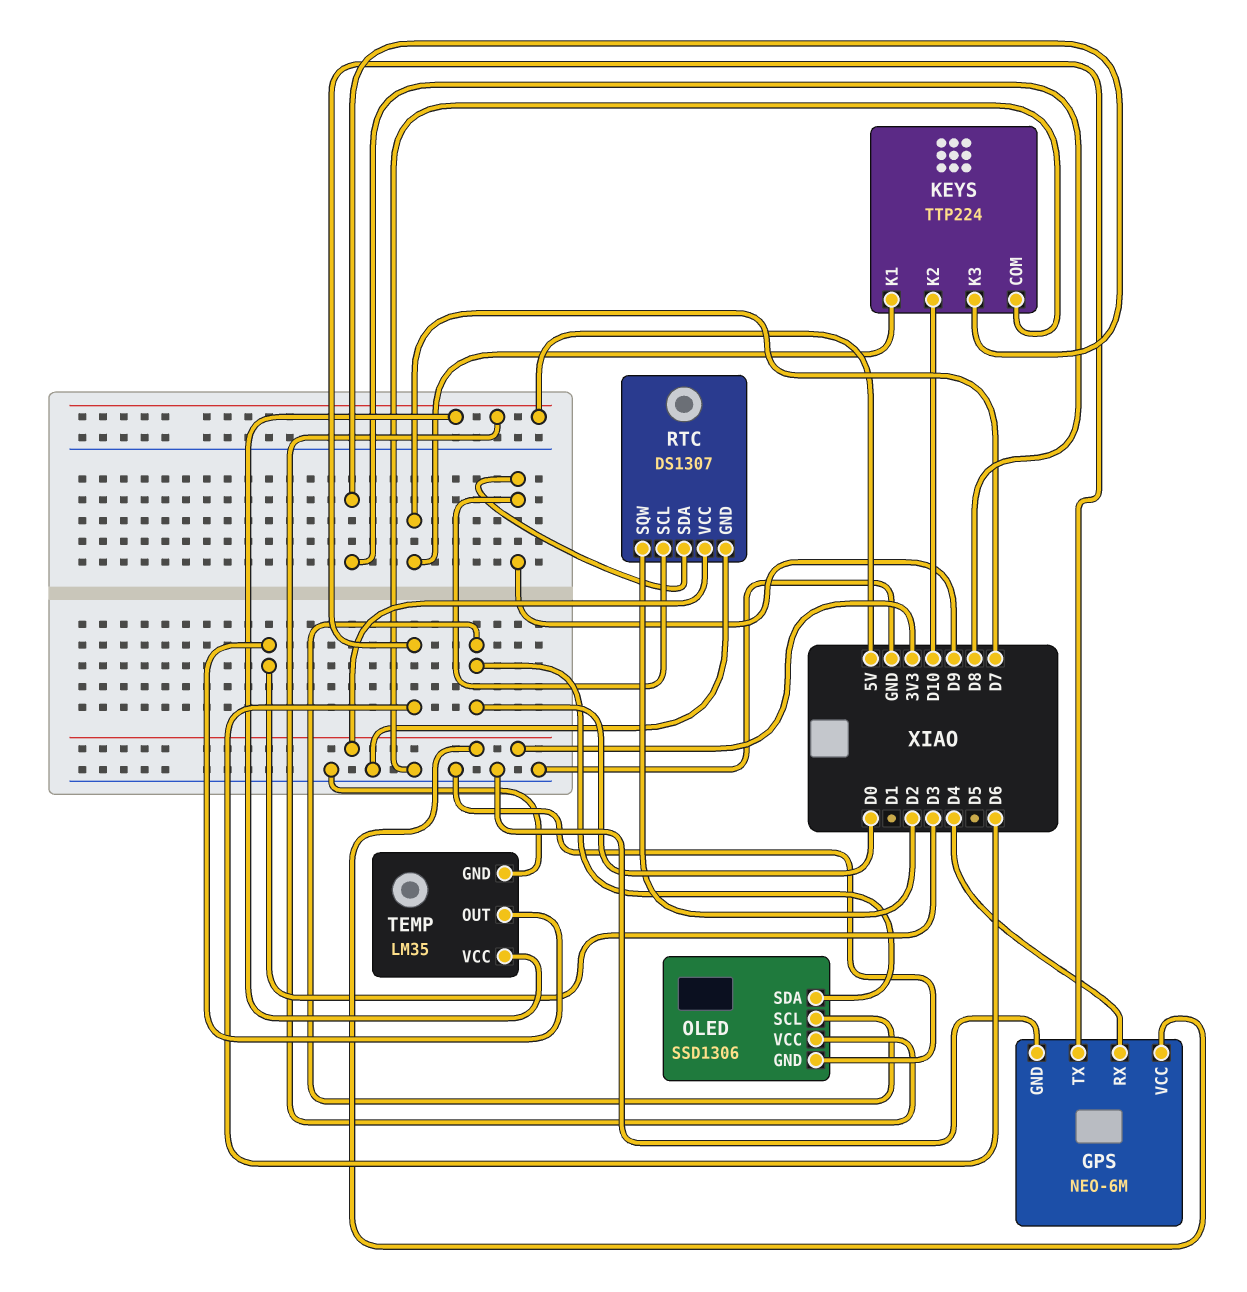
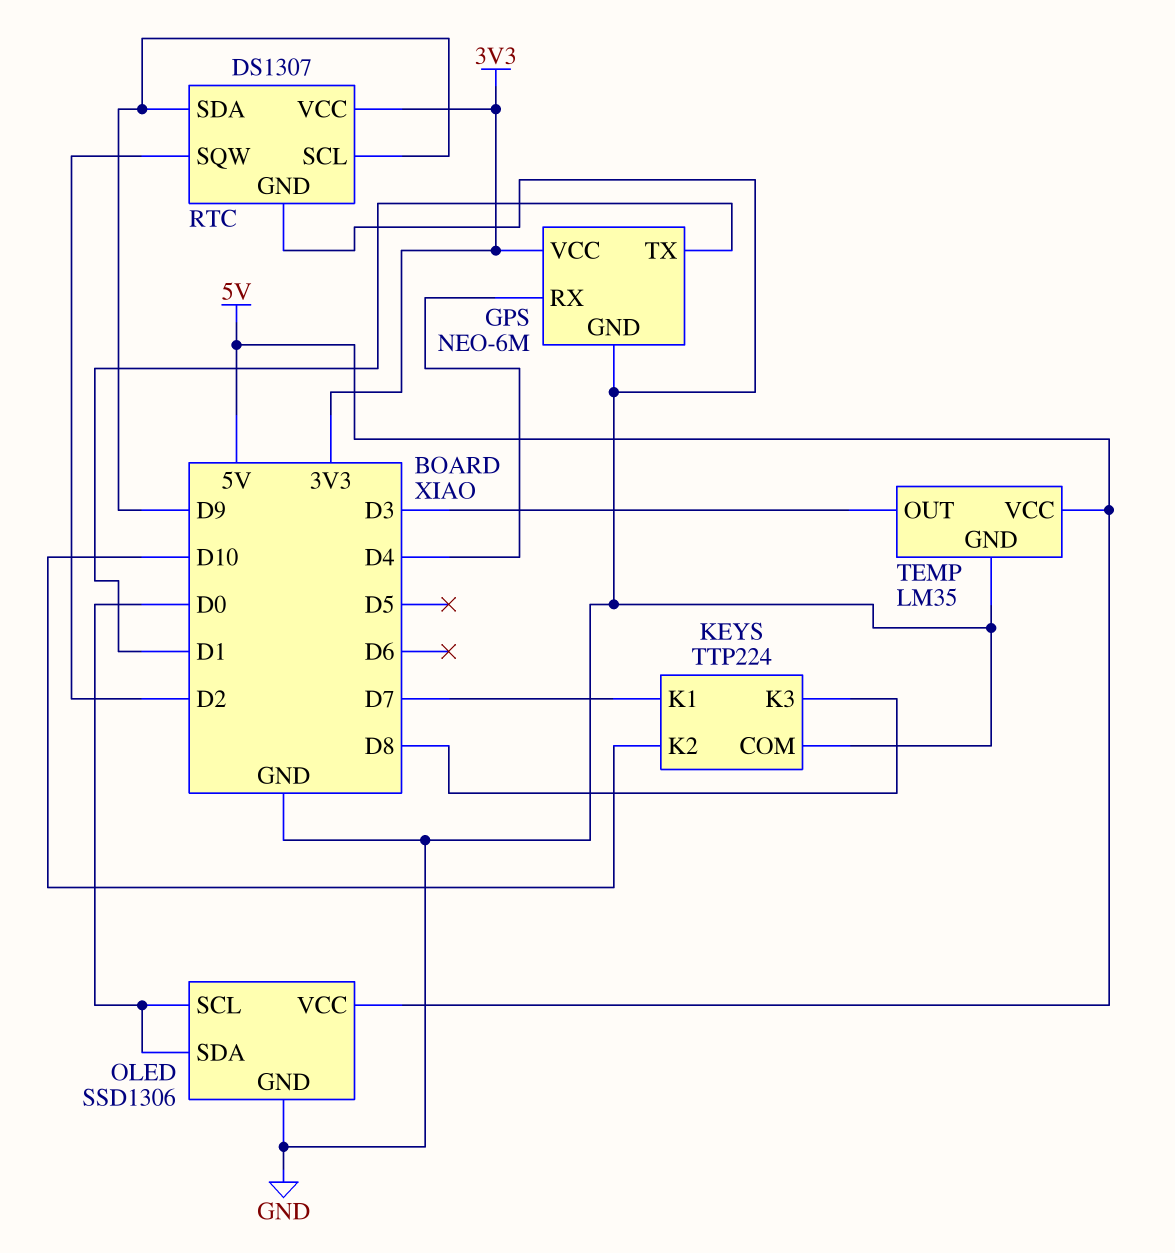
GPS pin TX: D6 -> D1

